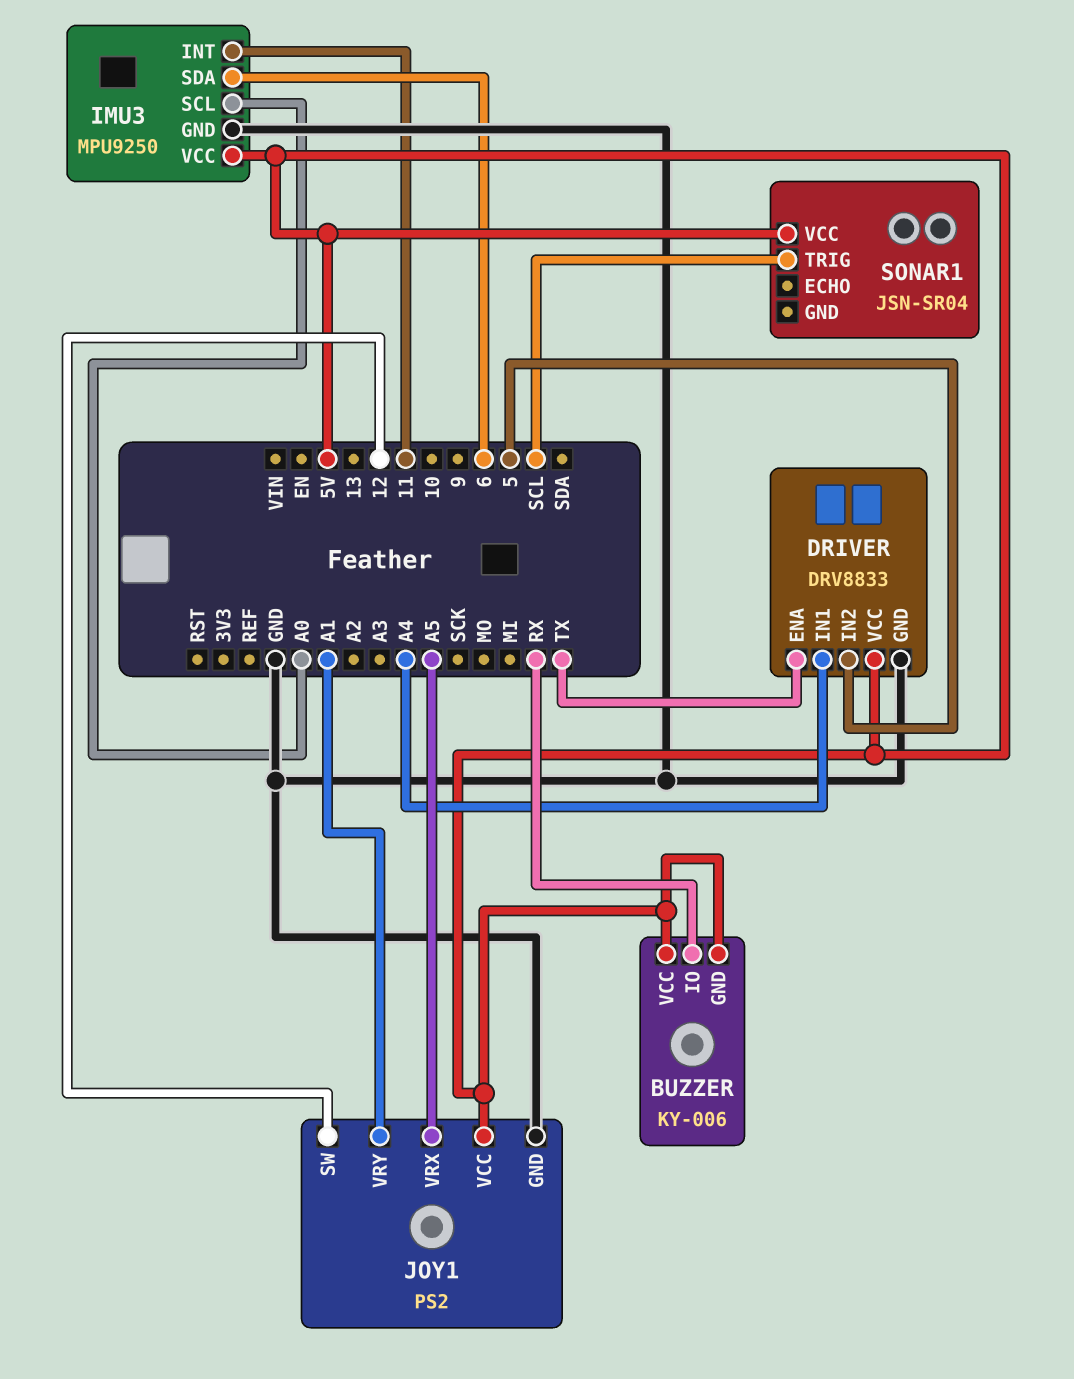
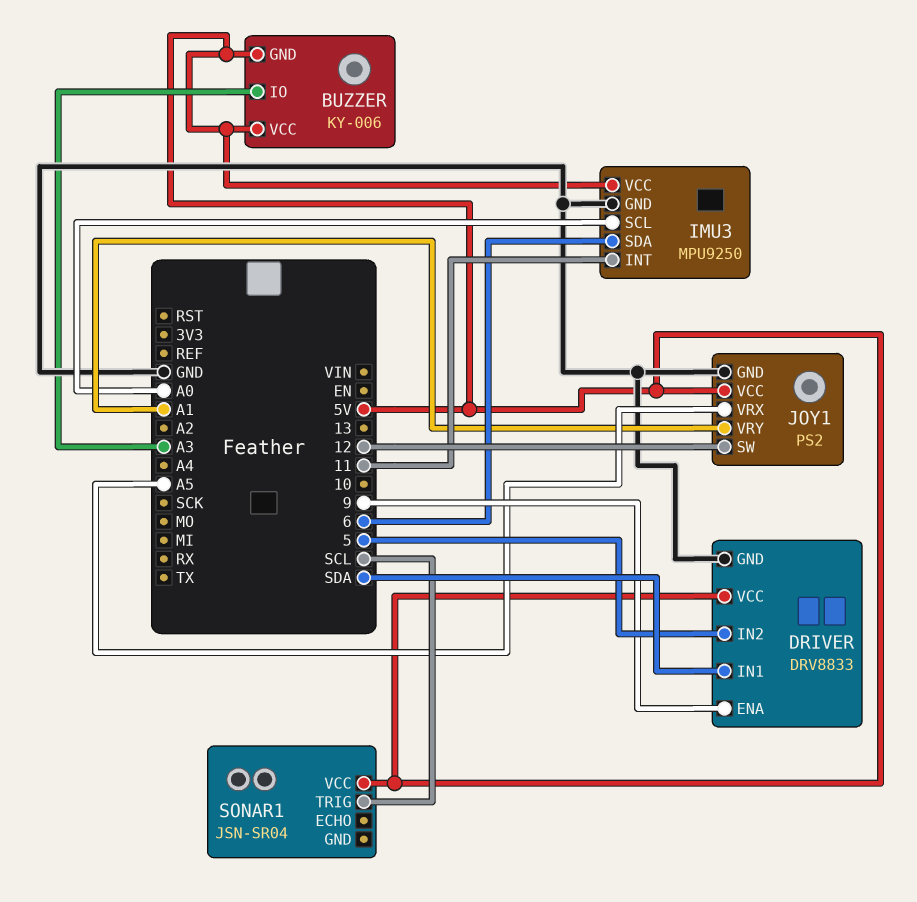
BUZZER pin IO: RX -> A3
DRIVER pin ENA: TX -> 9
DRIVER pin IN1: A4 -> SDA

